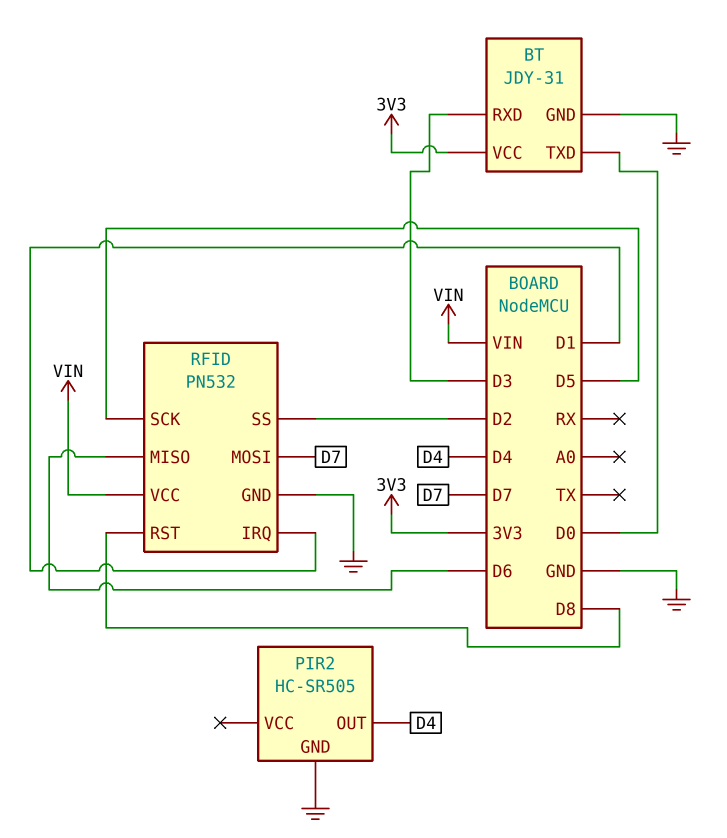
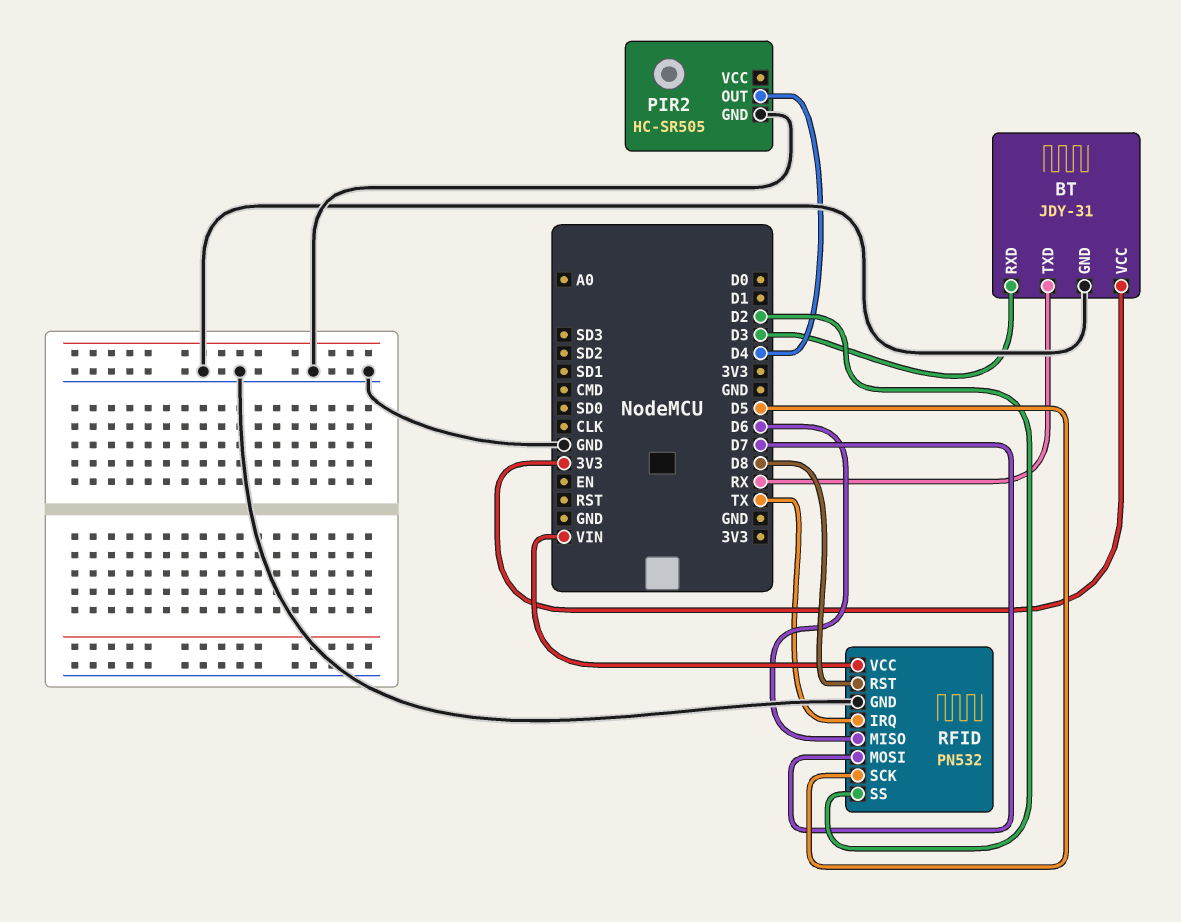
BT pin TXD: D0 -> RX
RFID pin IRQ: D1 -> TX

